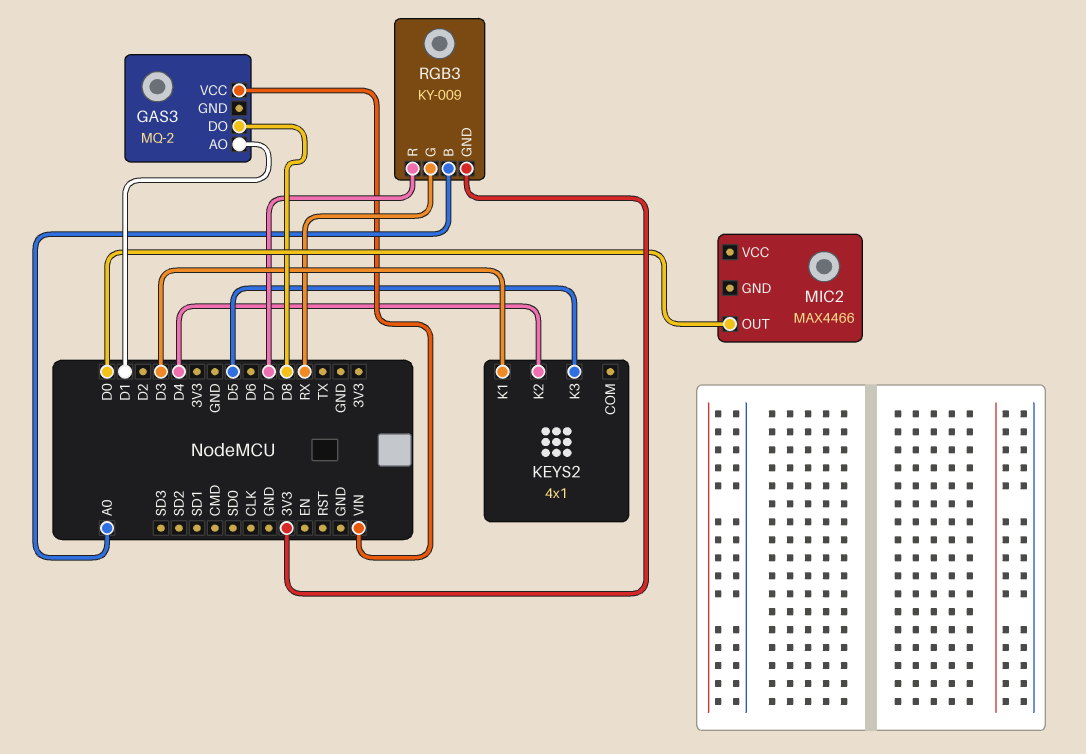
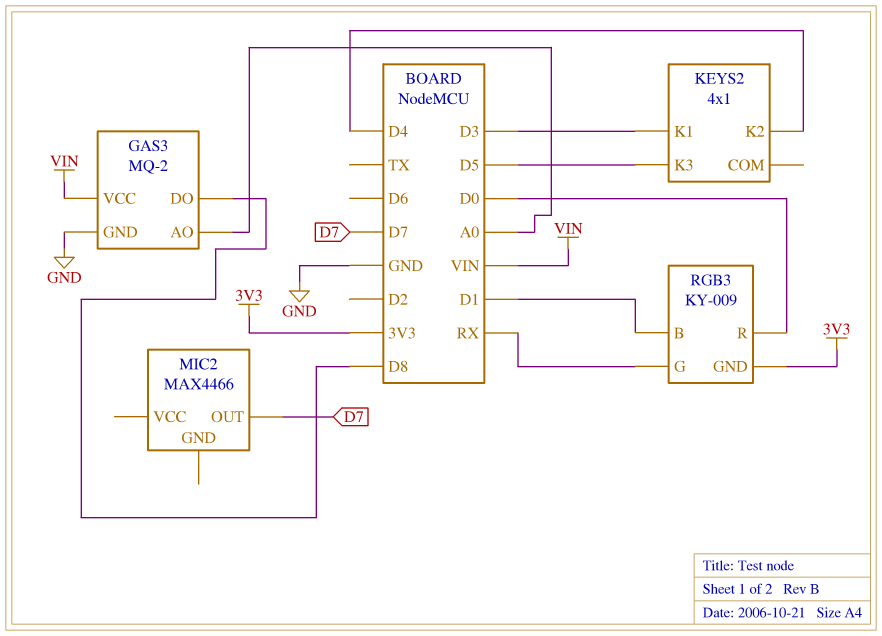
GAS3 pin AO: D1 -> A0
GAS3 pin GND: none -> GND
MIC2 pin OUT: D0 -> D7
RGB3 pin B: A0 -> D1
RGB3 pin R: D7 -> D0

